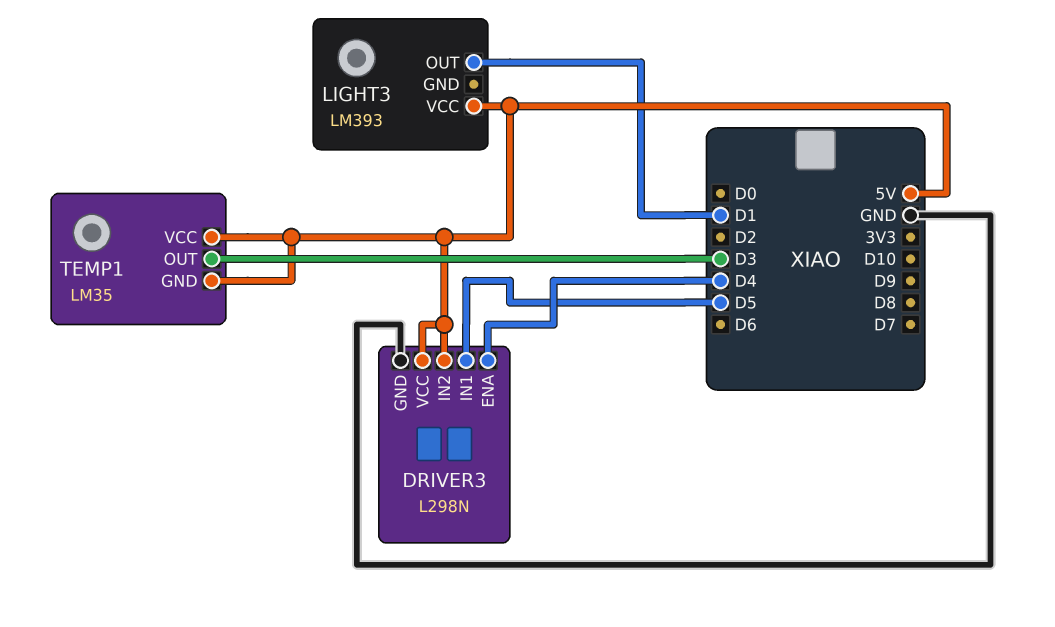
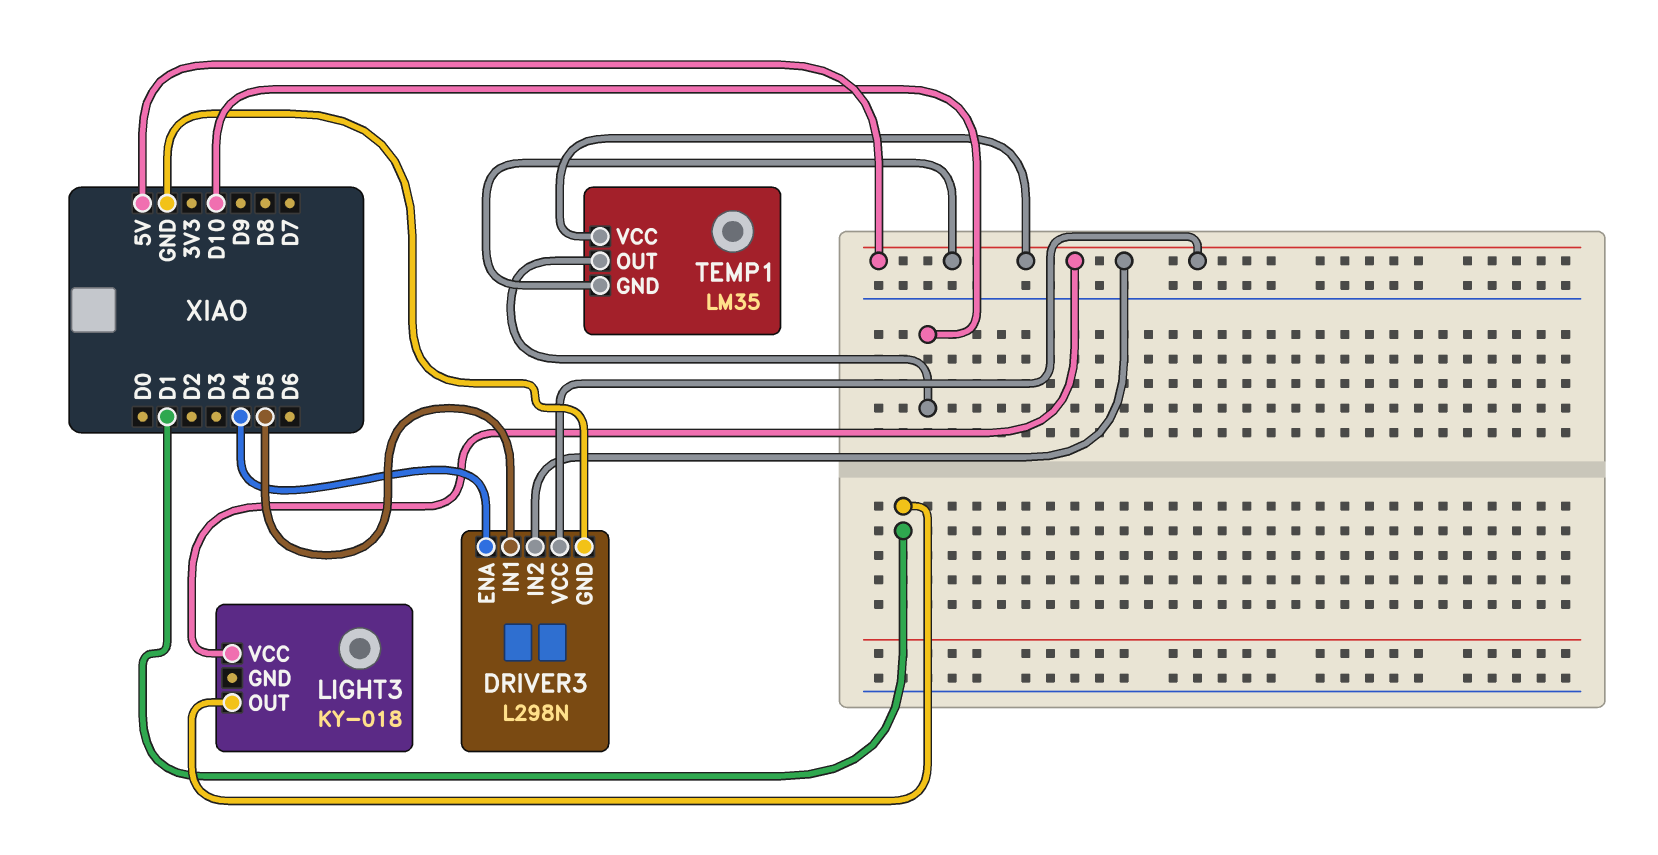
LIGHT3: LM393 -> KY-018
TEMP1 pin OUT: D3 -> D10

